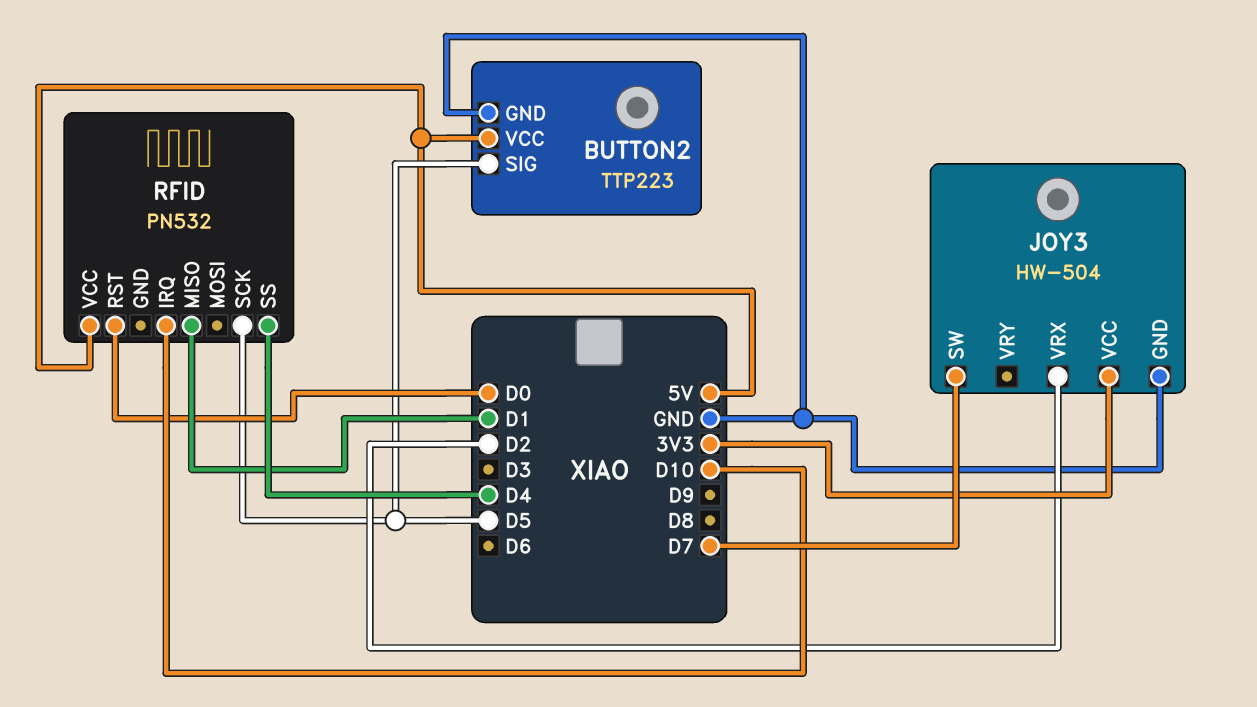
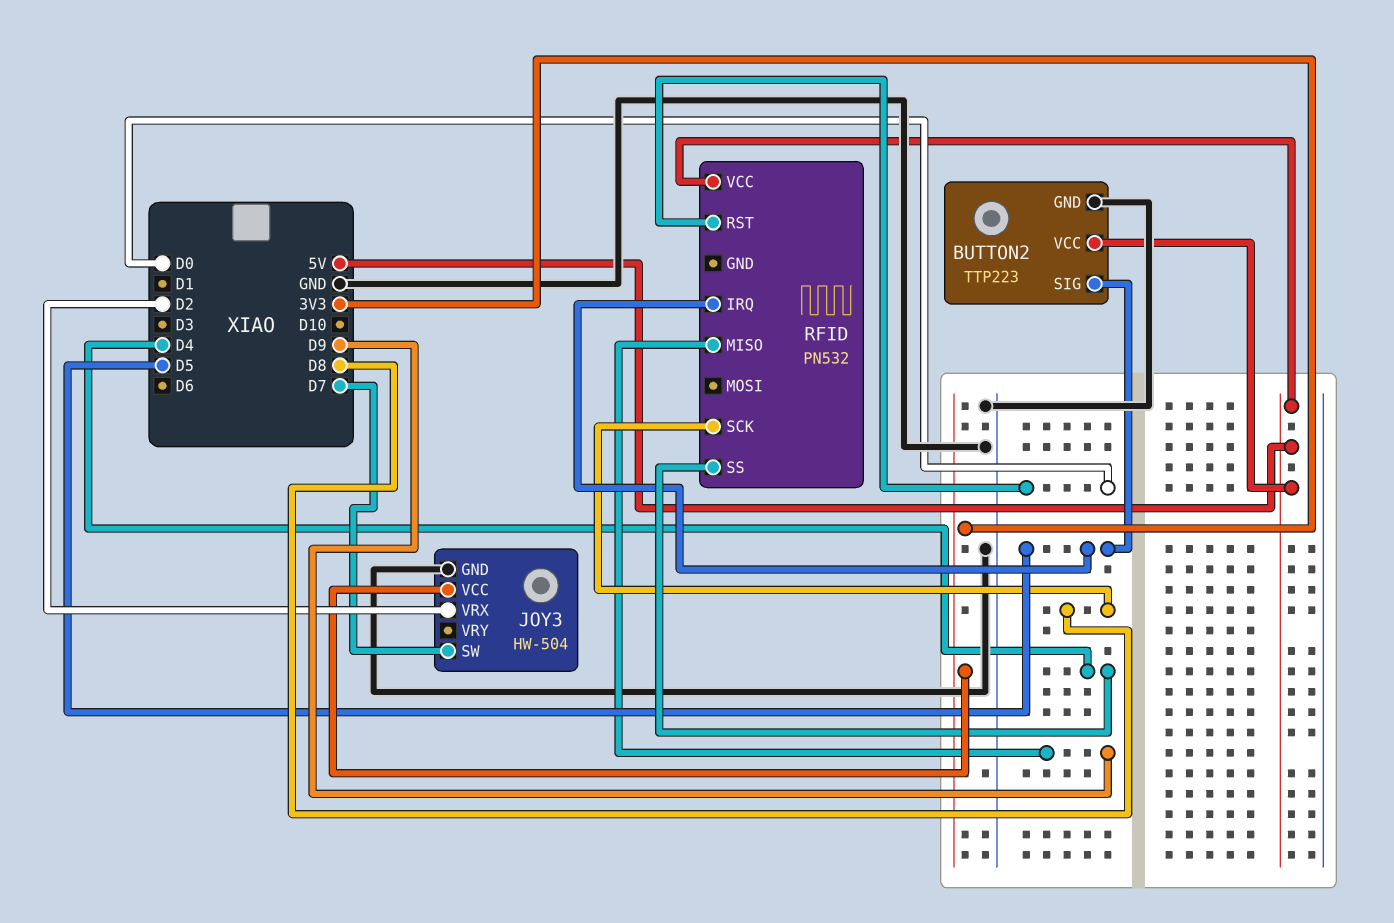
RFID pin IRQ: D10 -> D5
RFID pin MISO: D1 -> D9
RFID pin SCK: D5 -> D8

